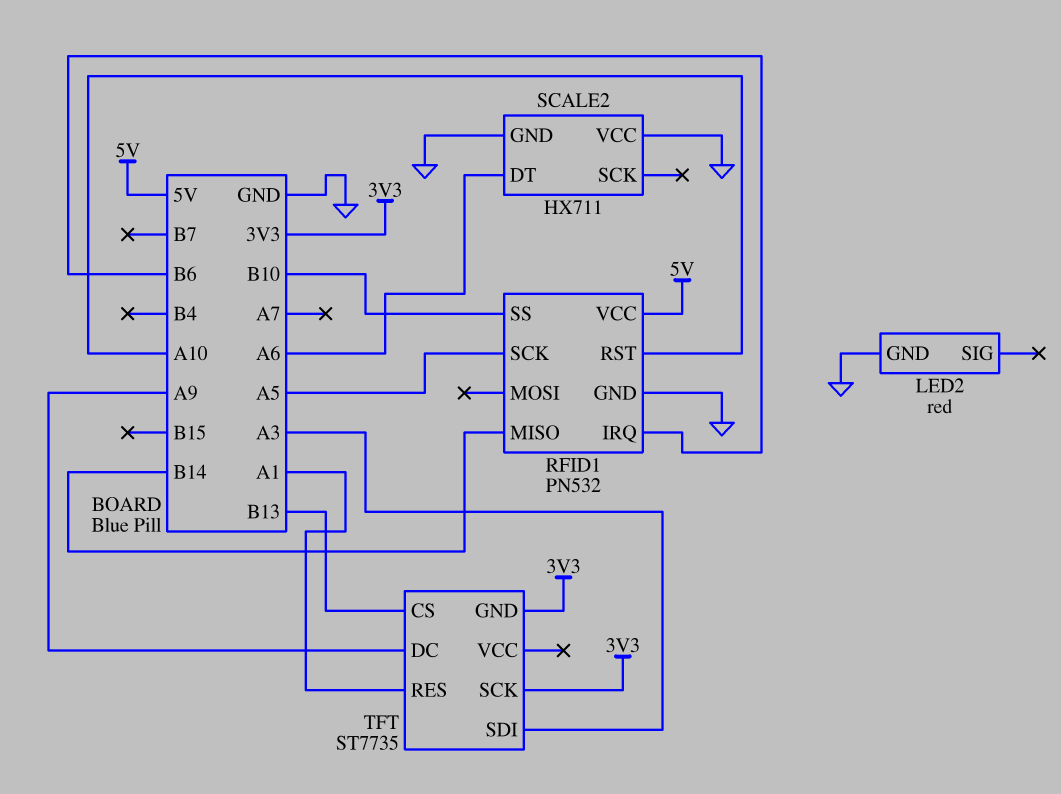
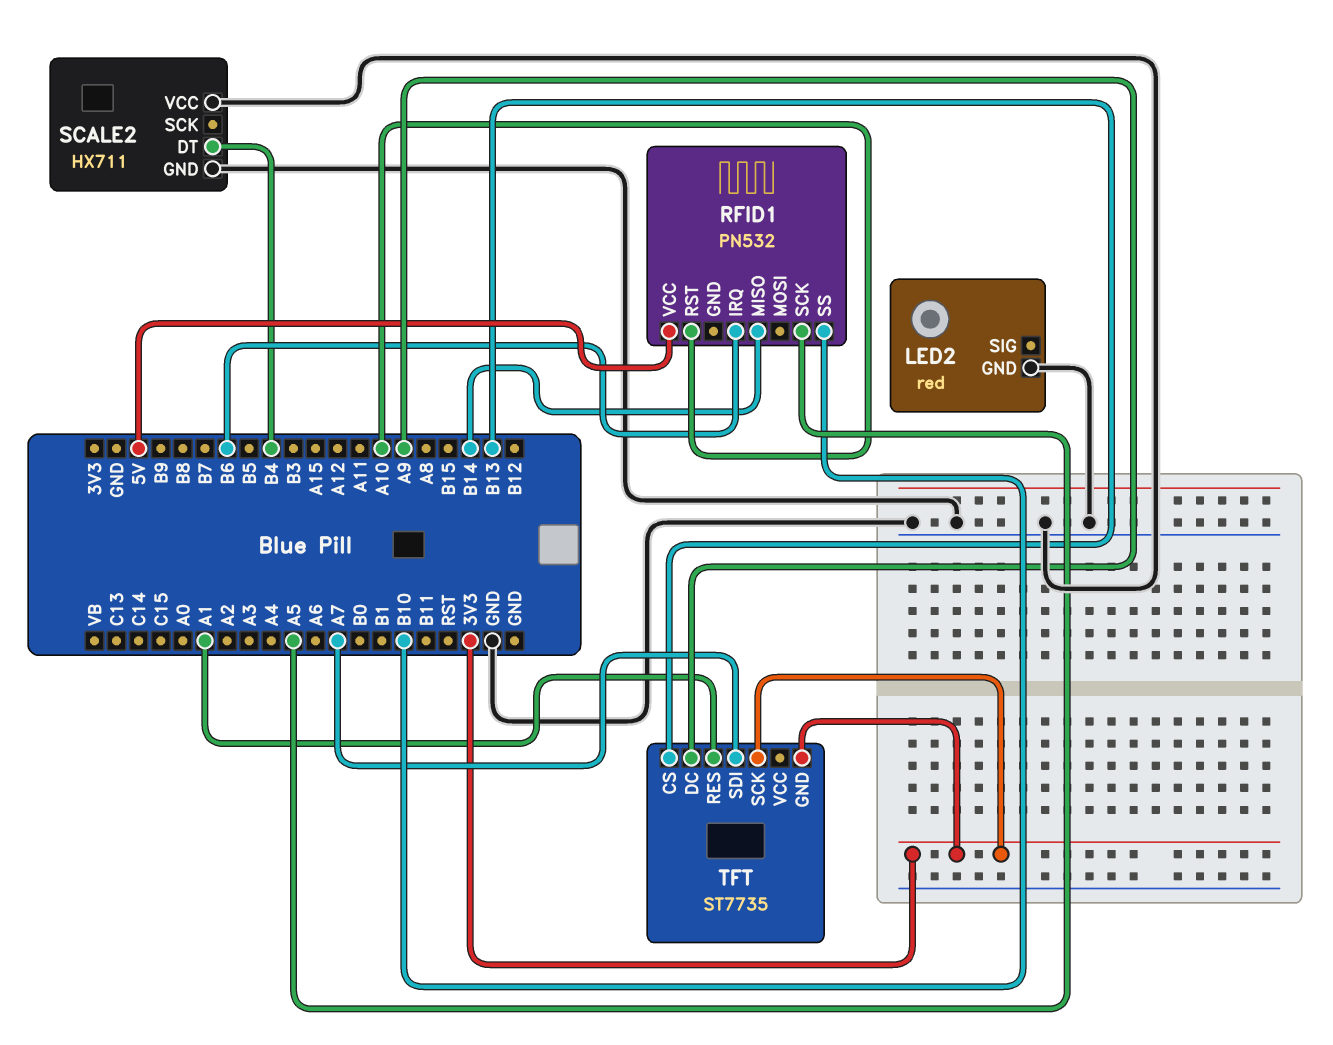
RFID1 pin GND: GND -> none
SCALE2 pin DT: A6 -> B4
TFT pin SDI: A3 -> A7

